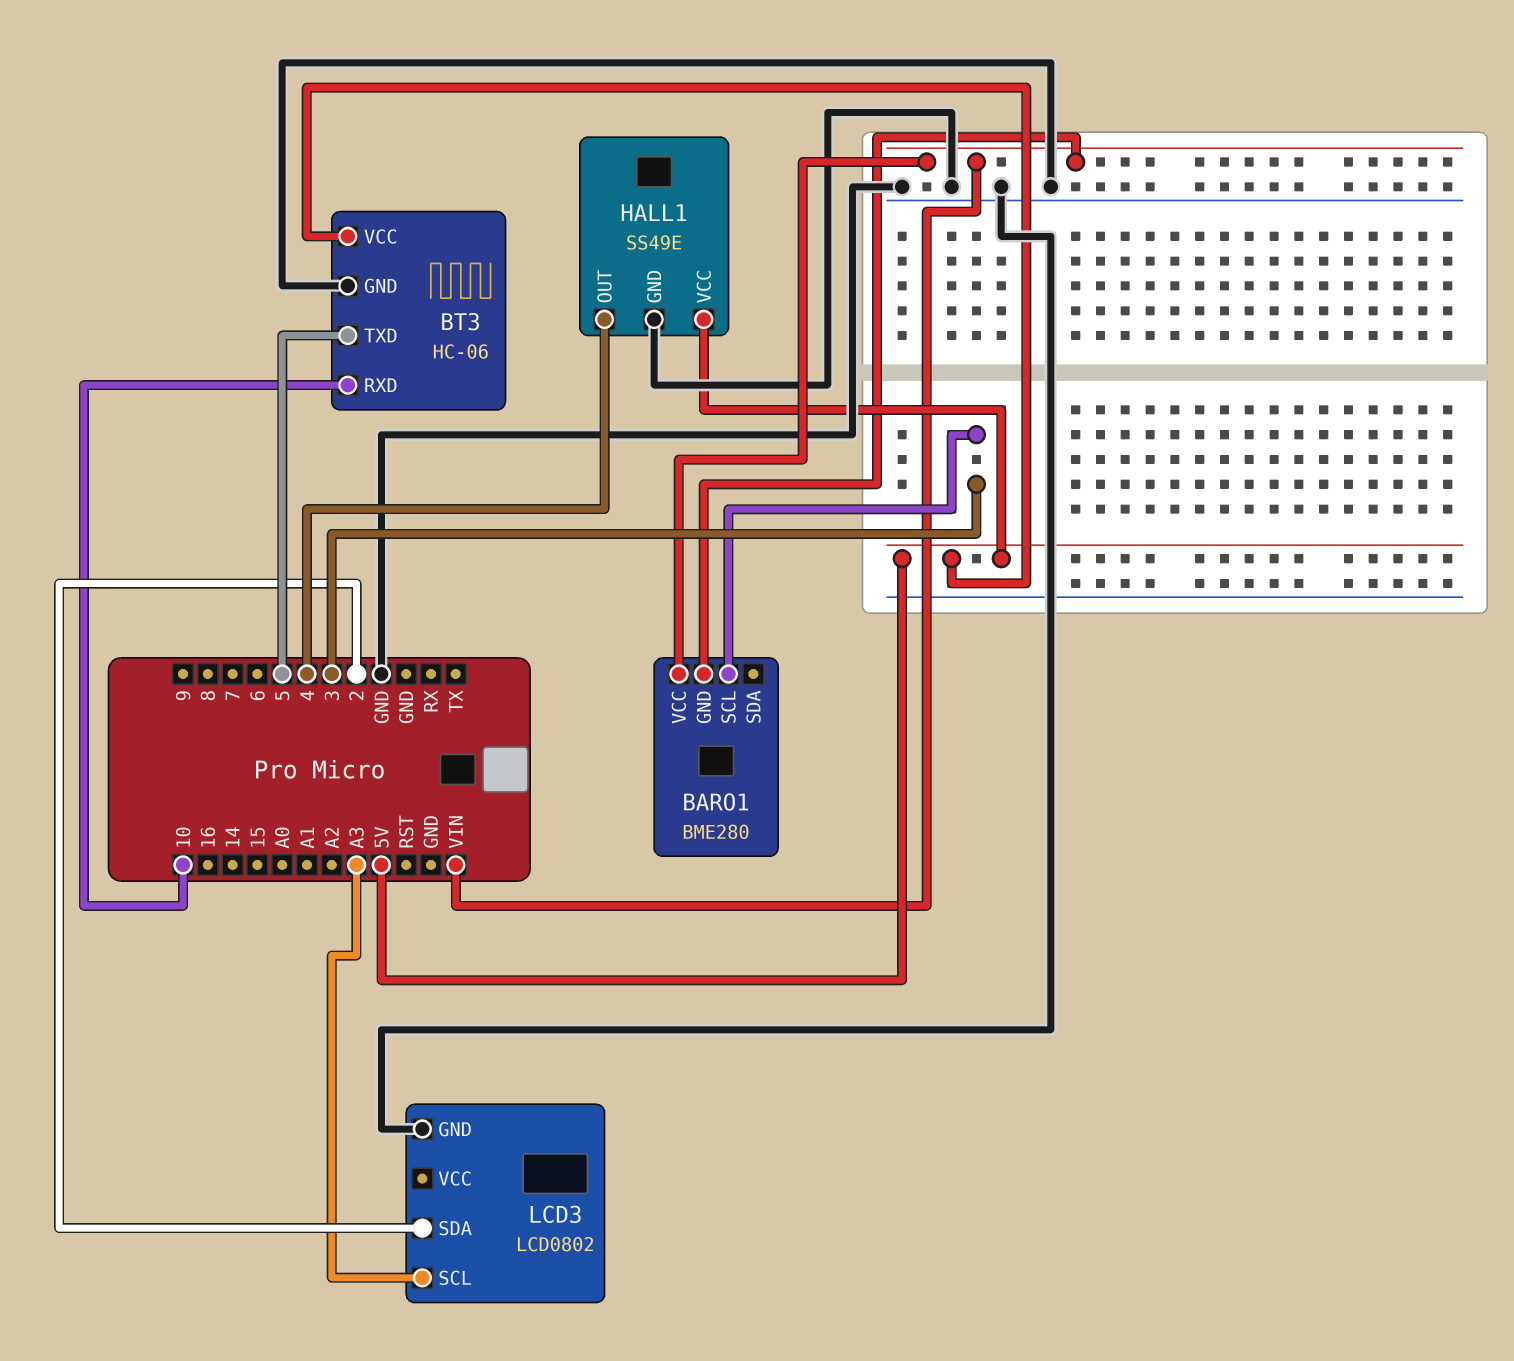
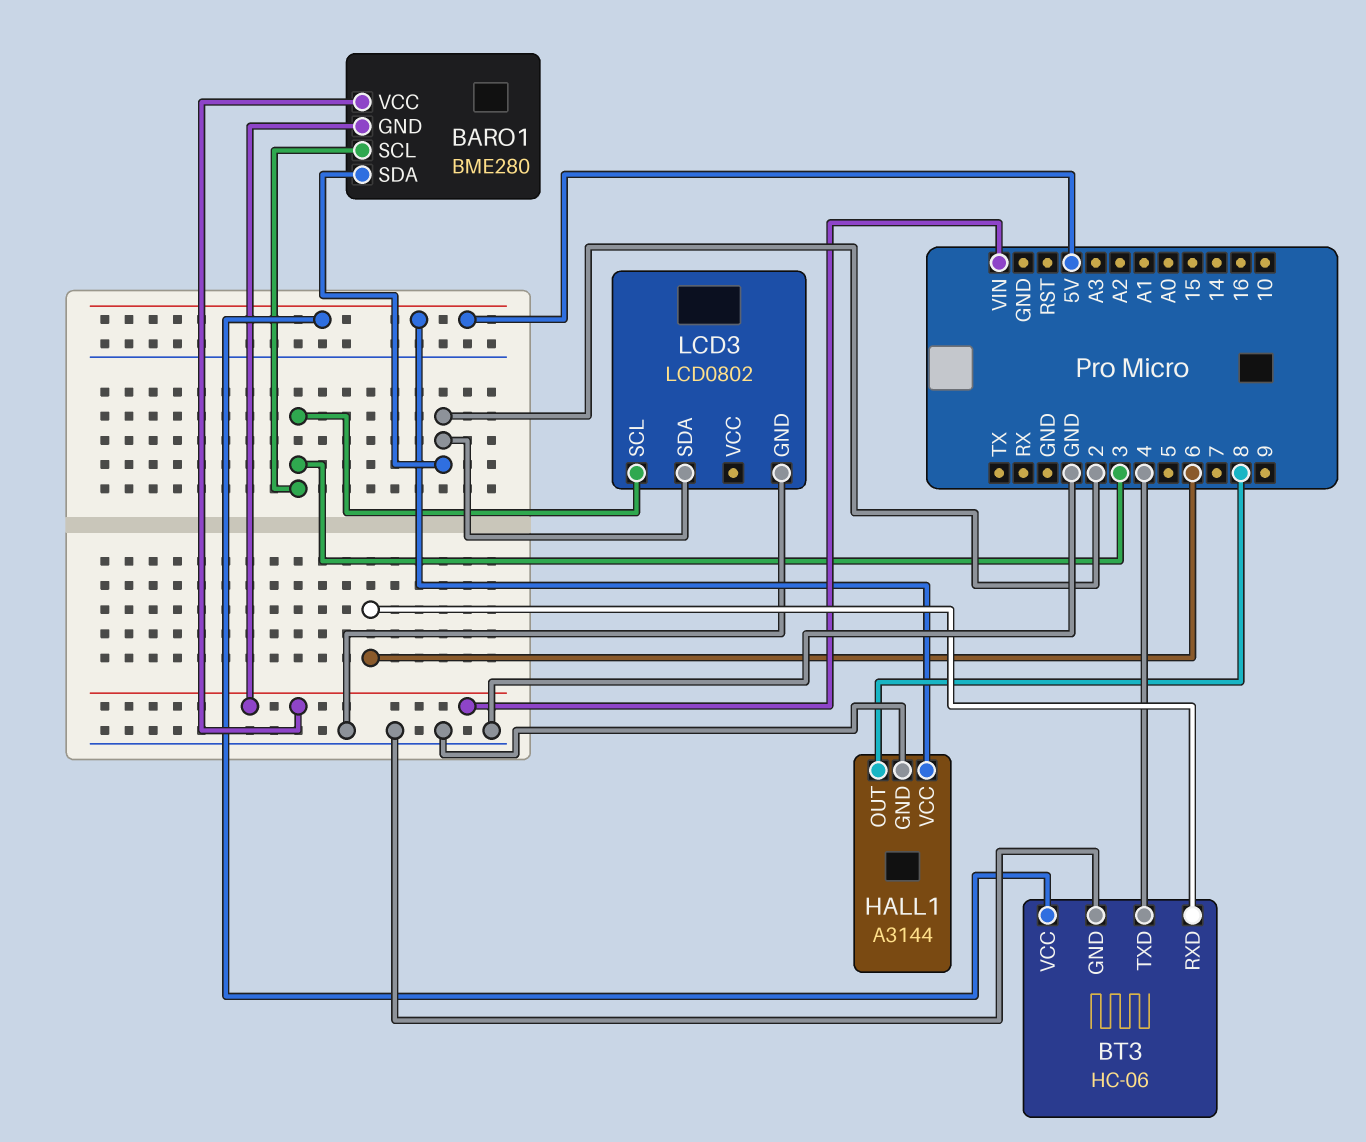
BARO1 pin SDA: none -> 2
BT3 pin RXD: 10 -> 6
BT3 pin TXD: 5 -> 4
HALL1: SS49E -> A3144
HALL1 pin OUT: 4 -> 8
LCD3 pin SCL: A3 -> 3

